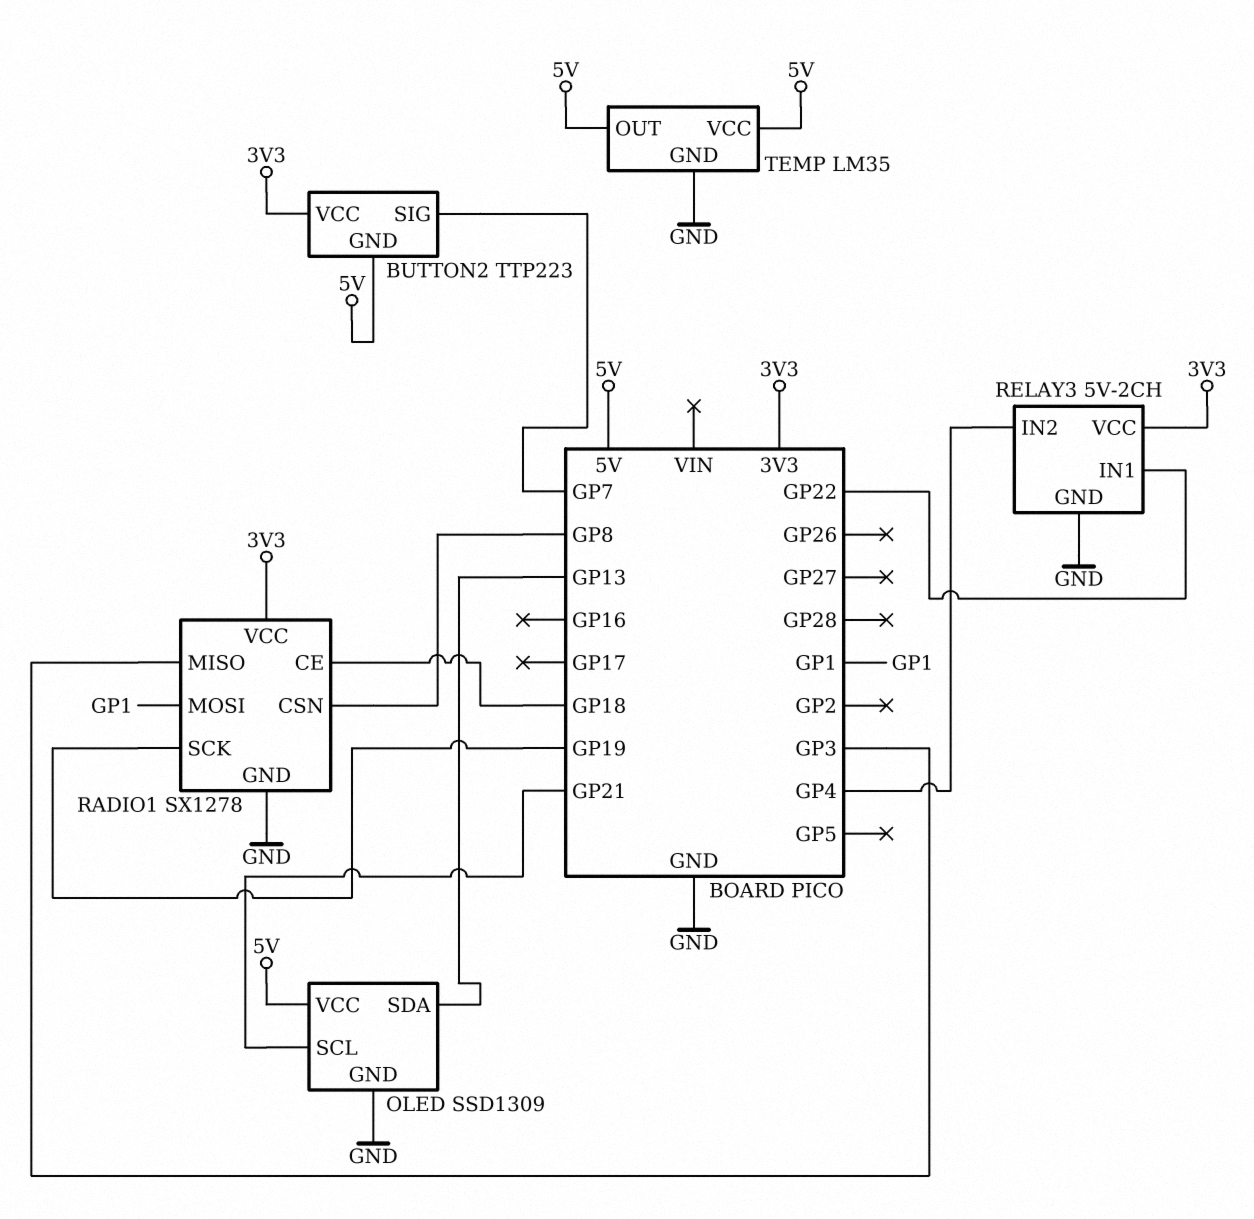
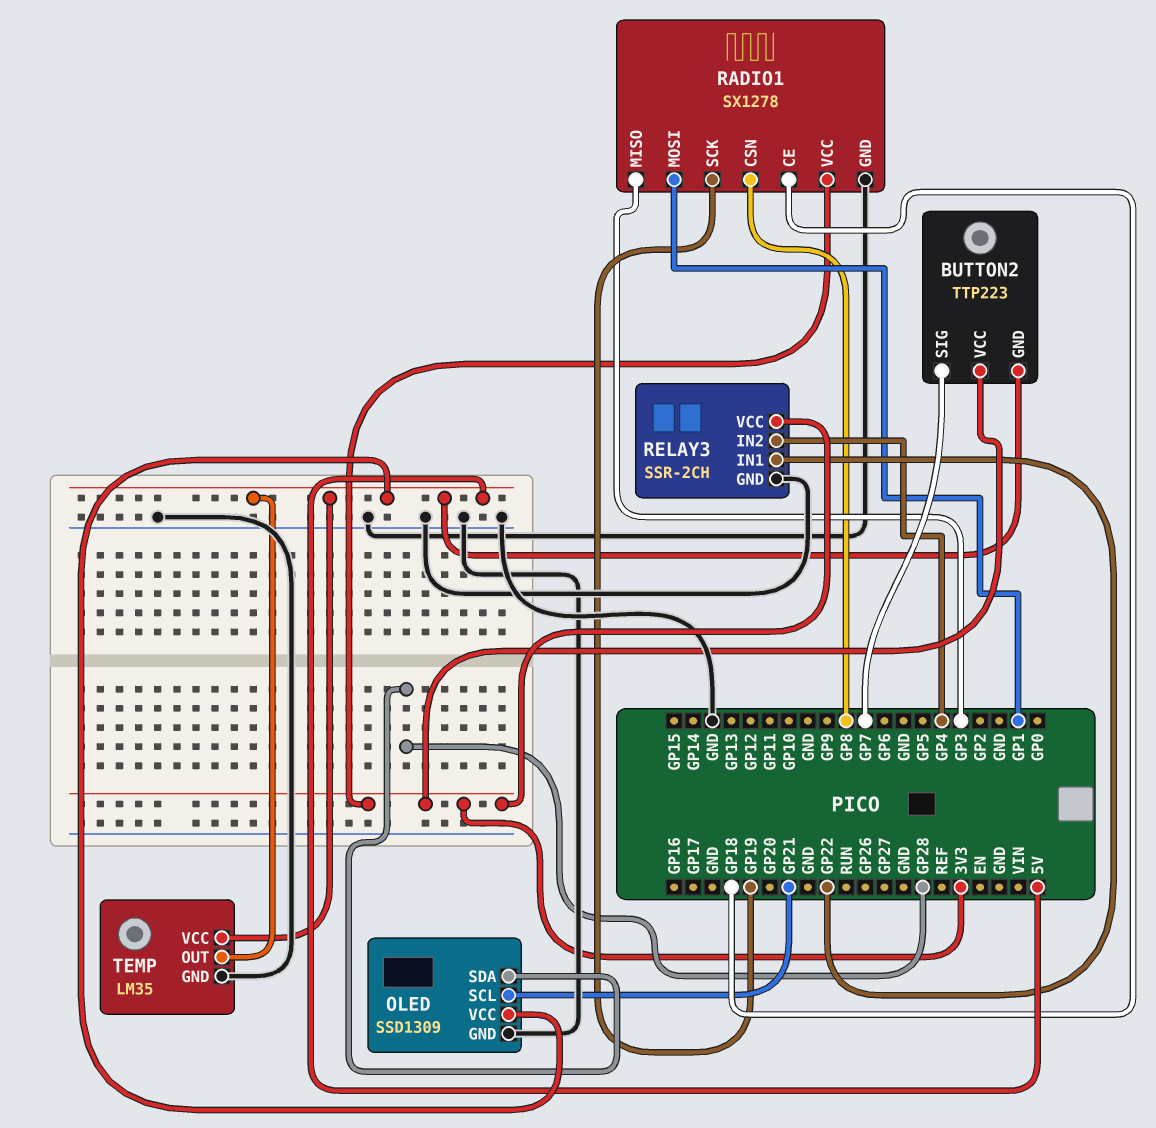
OLED pin SDA: GP13 -> GP28
RELAY3: 5V-2CH -> SSR-2CH

